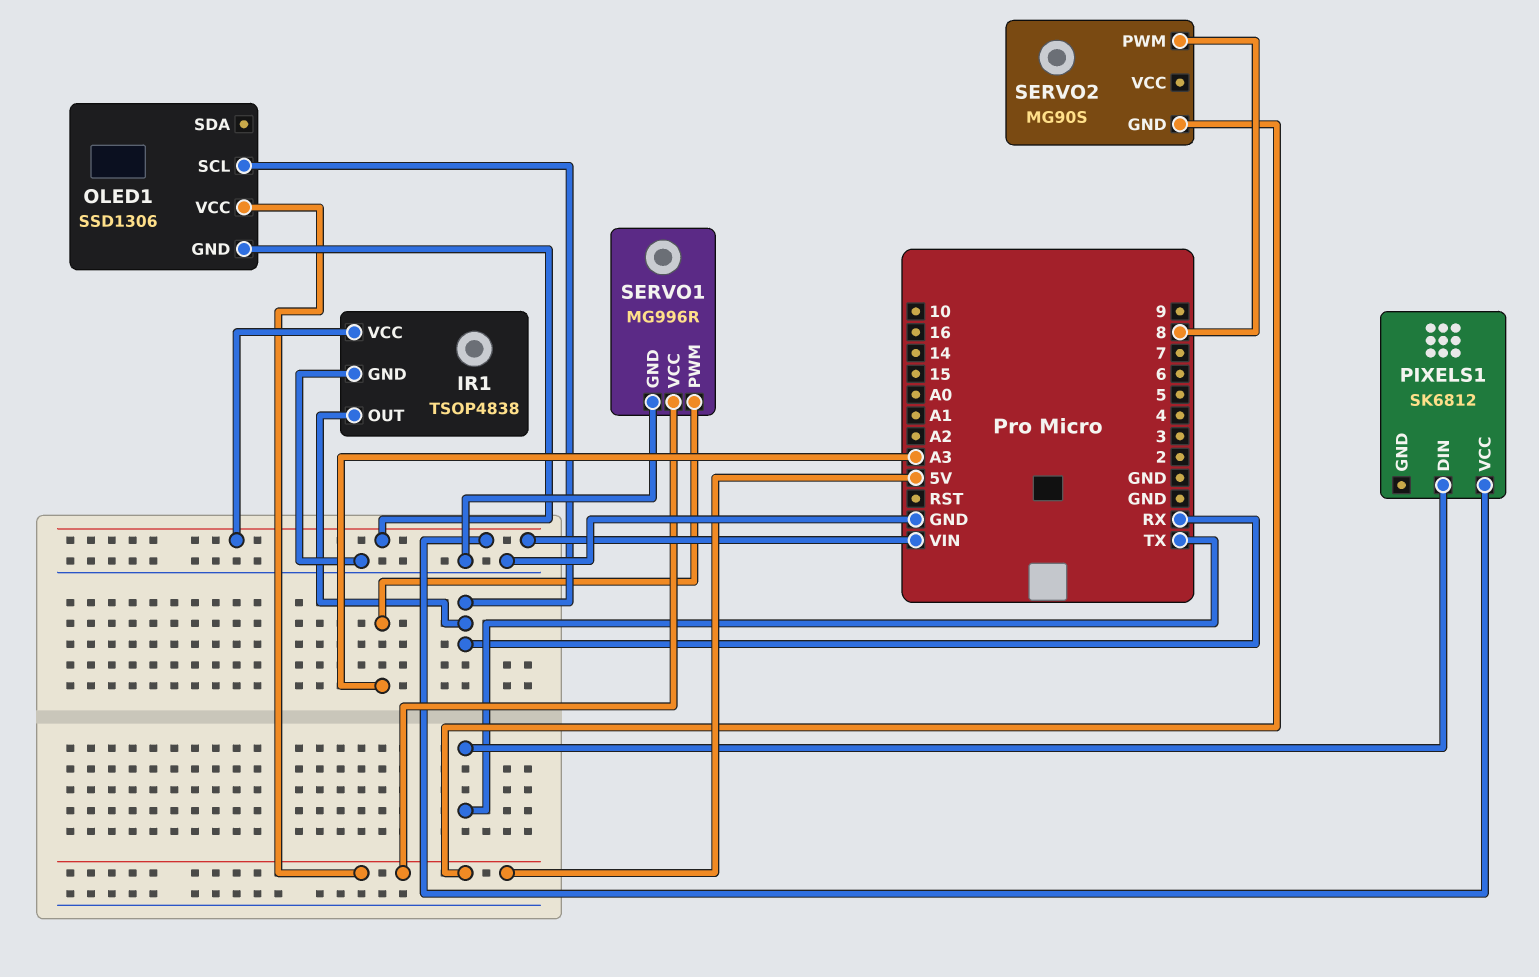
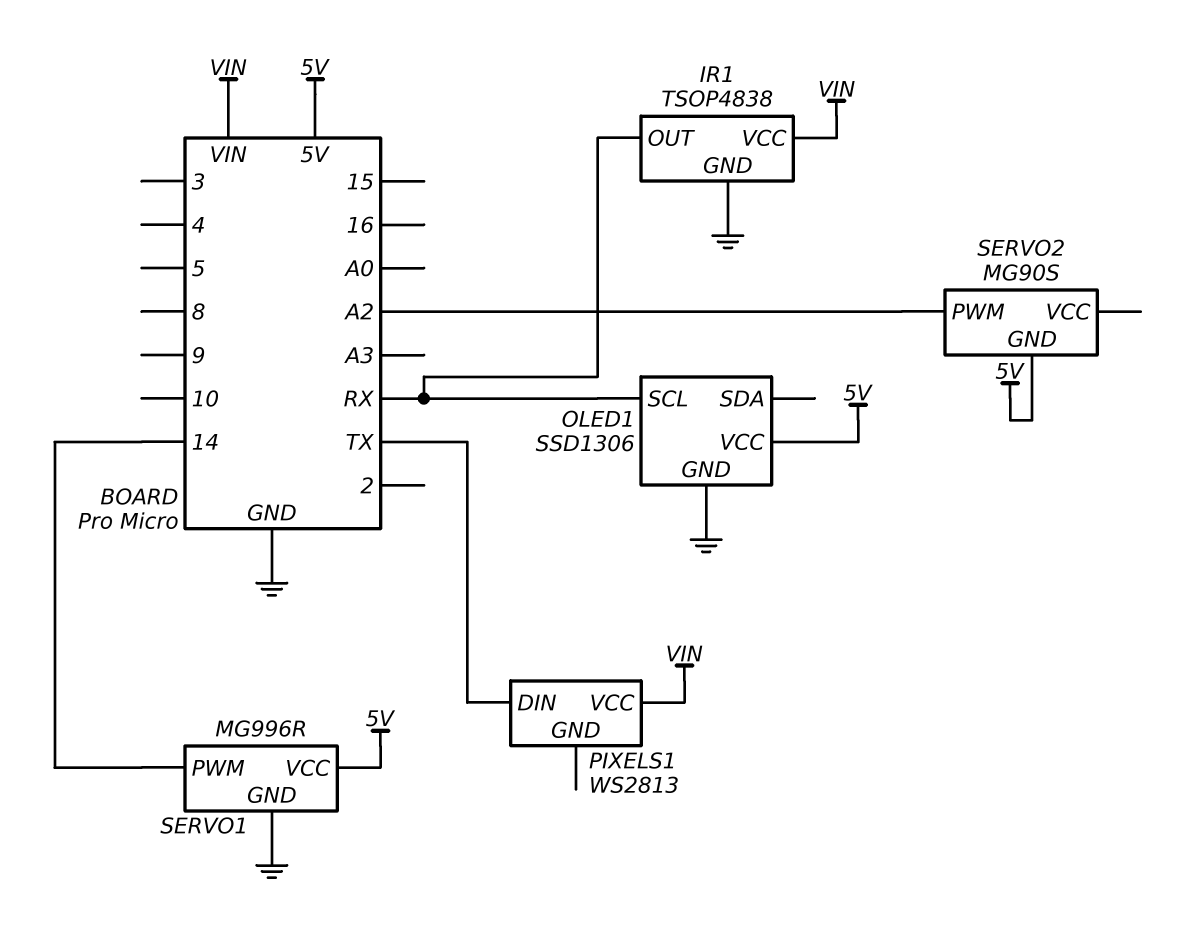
OLED1 pin GND: VIN -> GND
PIXELS1: SK6812 -> WS2813
SERVO1 pin PWM: A3 -> 14
SERVO2 pin PWM: 8 -> A2

